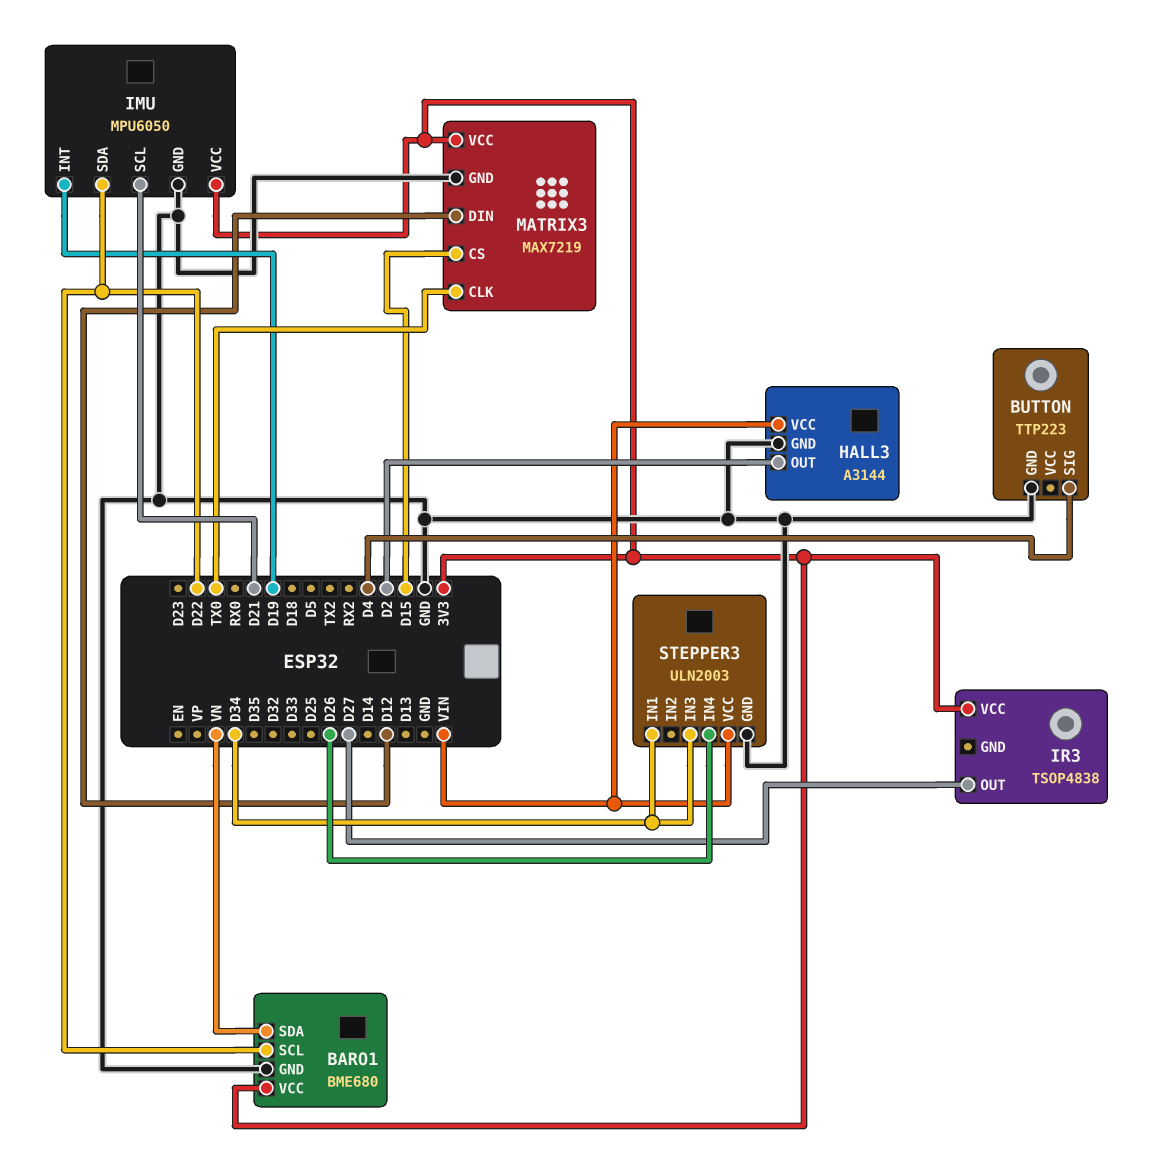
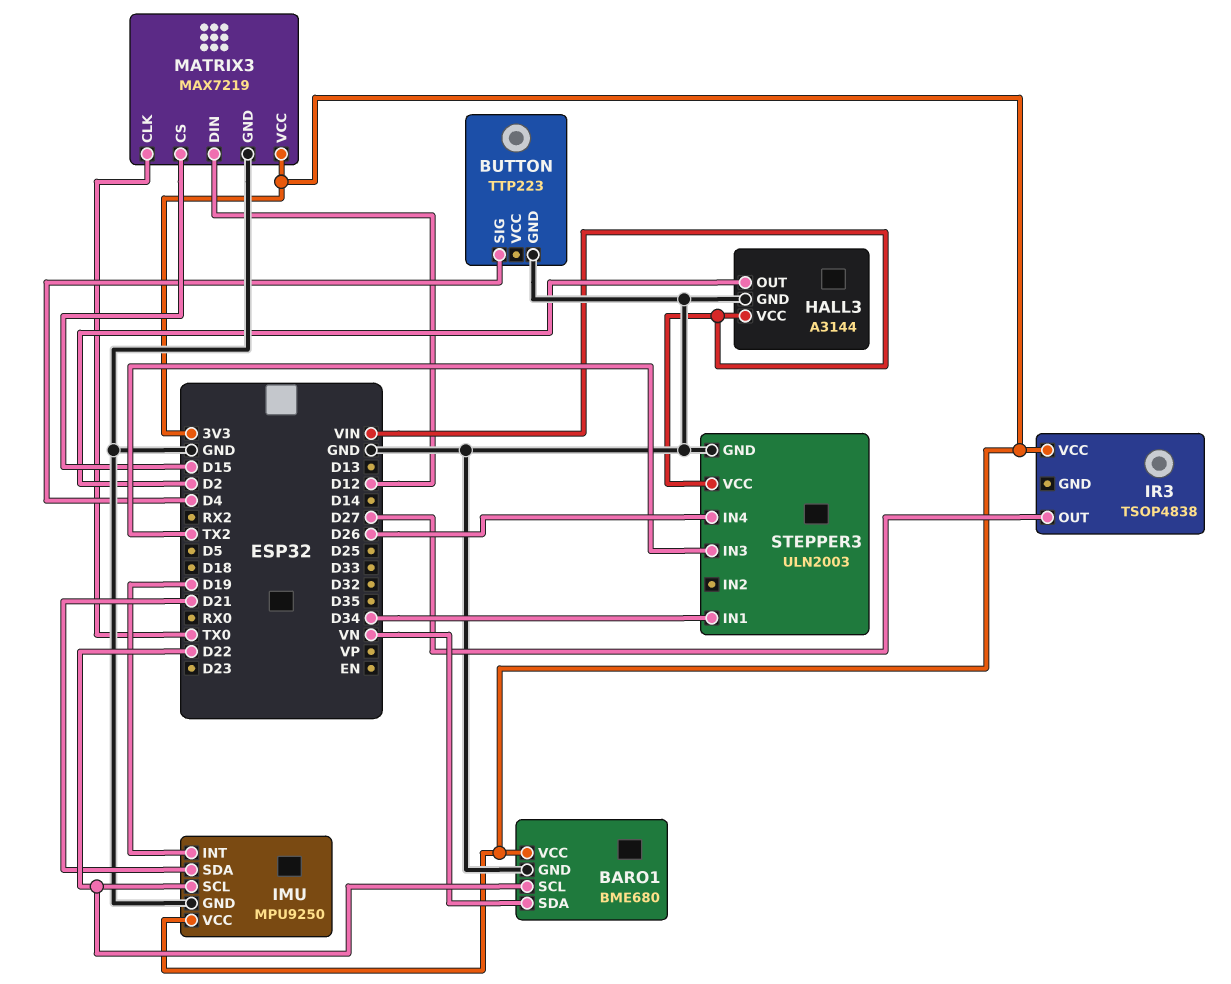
IMU: MPU6050 -> MPU9250
IMU pin SCL: D21 -> D22
IMU pin SDA: D22 -> D21
STEPPER3 pin IN3: D34 -> TX2

